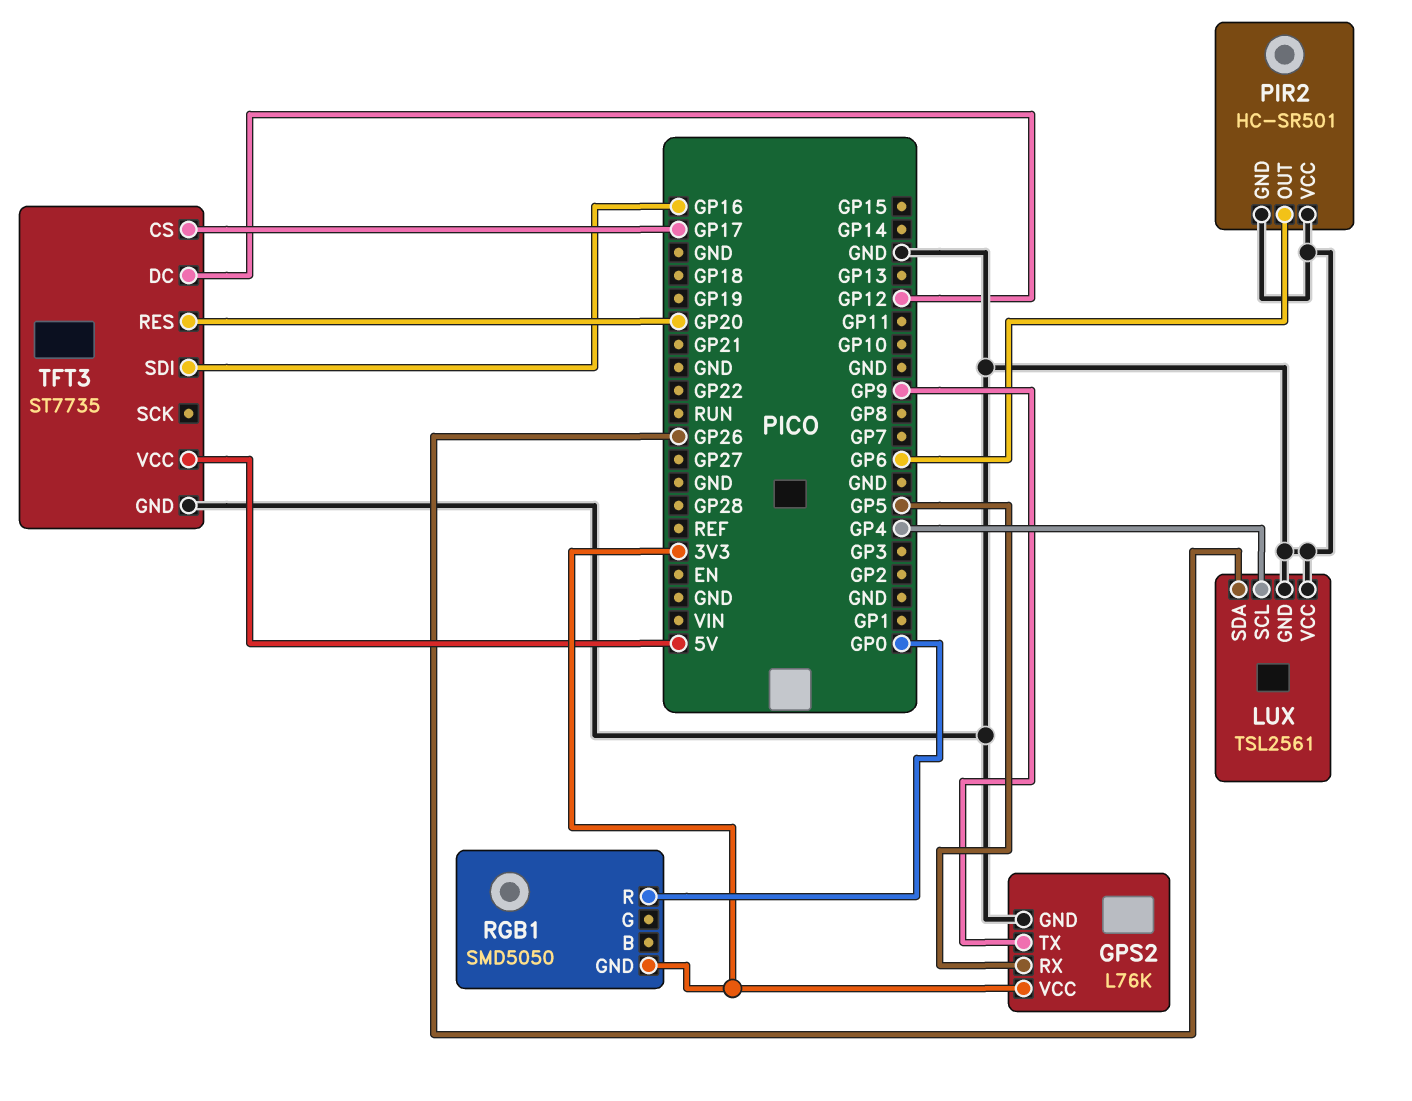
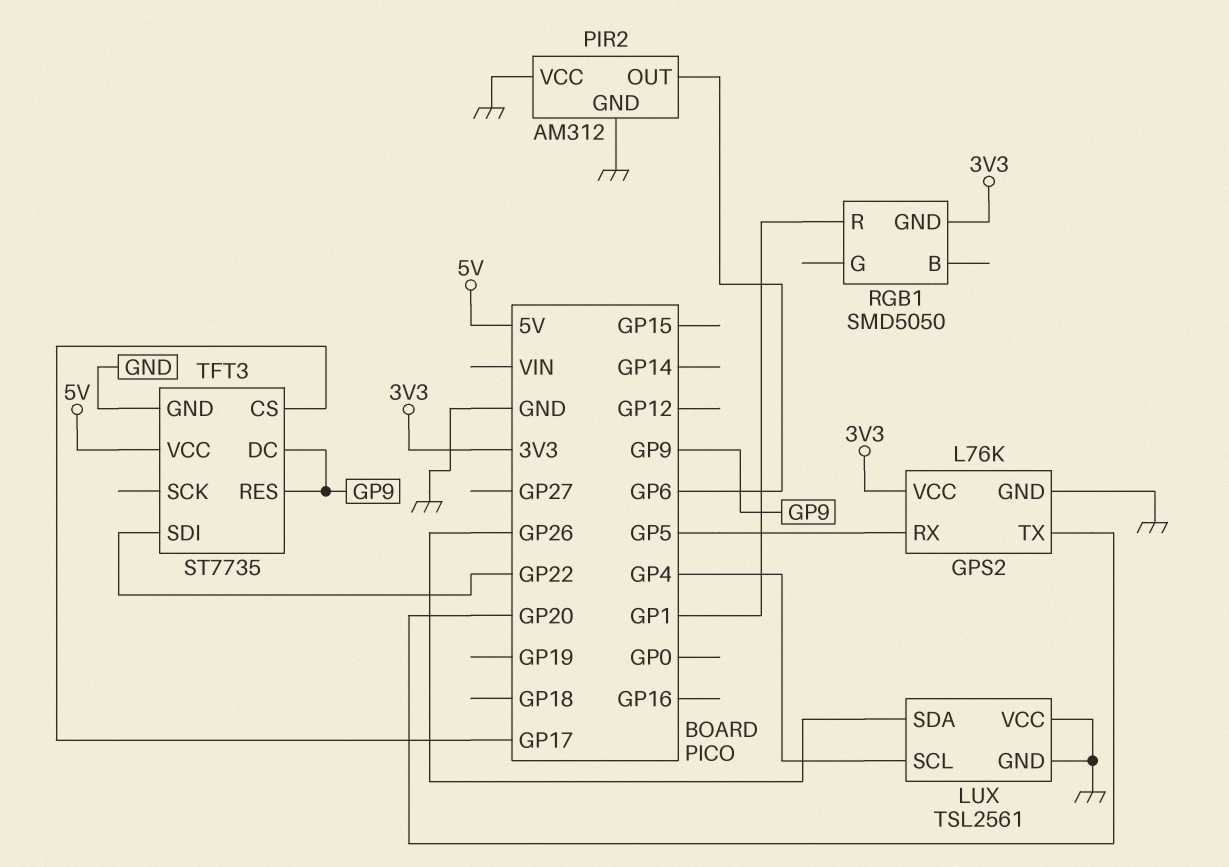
GPS2 pin TX: GP9 -> GP20
PIR2: HC-SR501 -> AM312
RGB1 pin R: GP0 -> GP1
TFT3 pin DC: GP12 -> GP9
TFT3 pin RES: GP20 -> GP9
TFT3 pin SDI: GP16 -> GP22

